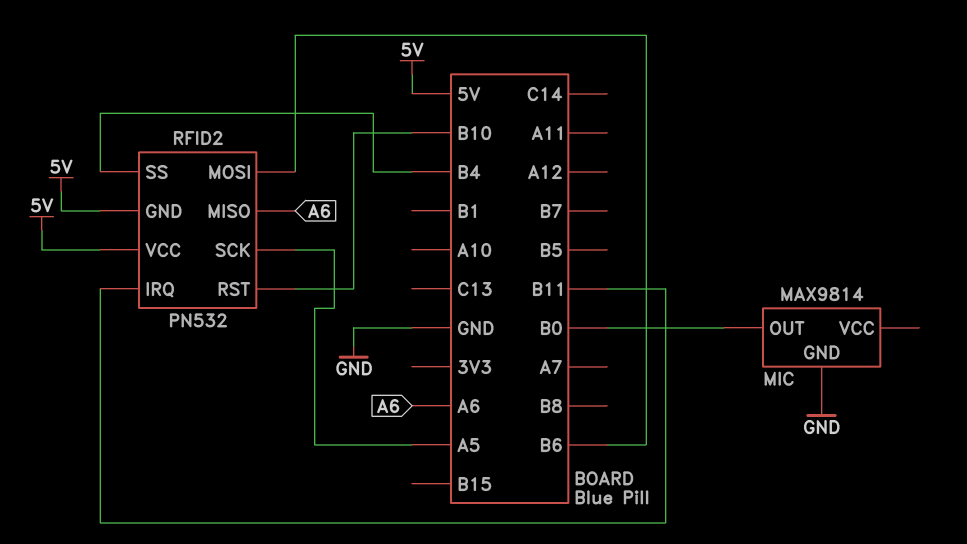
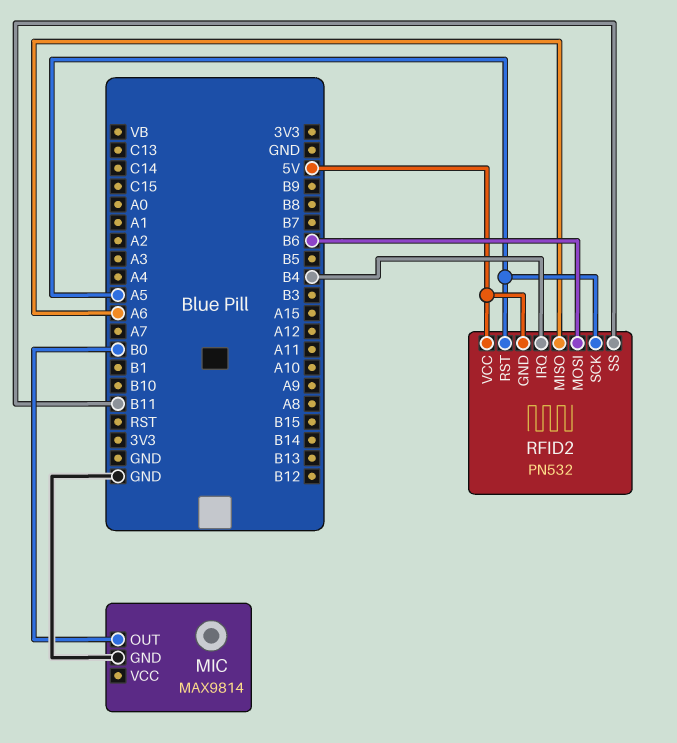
RFID2 pin IRQ: B11 -> B4
RFID2 pin RST: B10 -> A5
RFID2 pin SS: B4 -> B11

